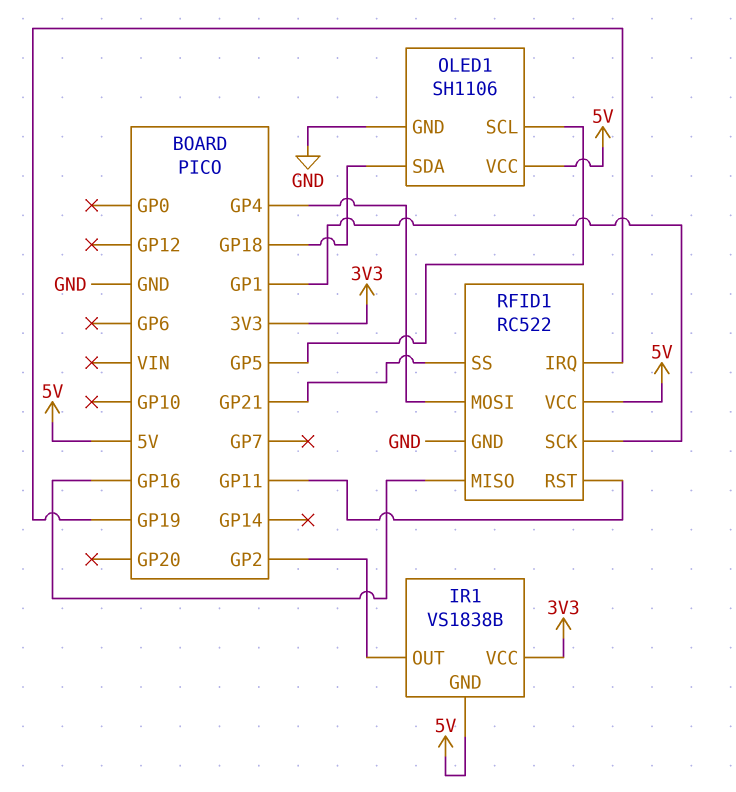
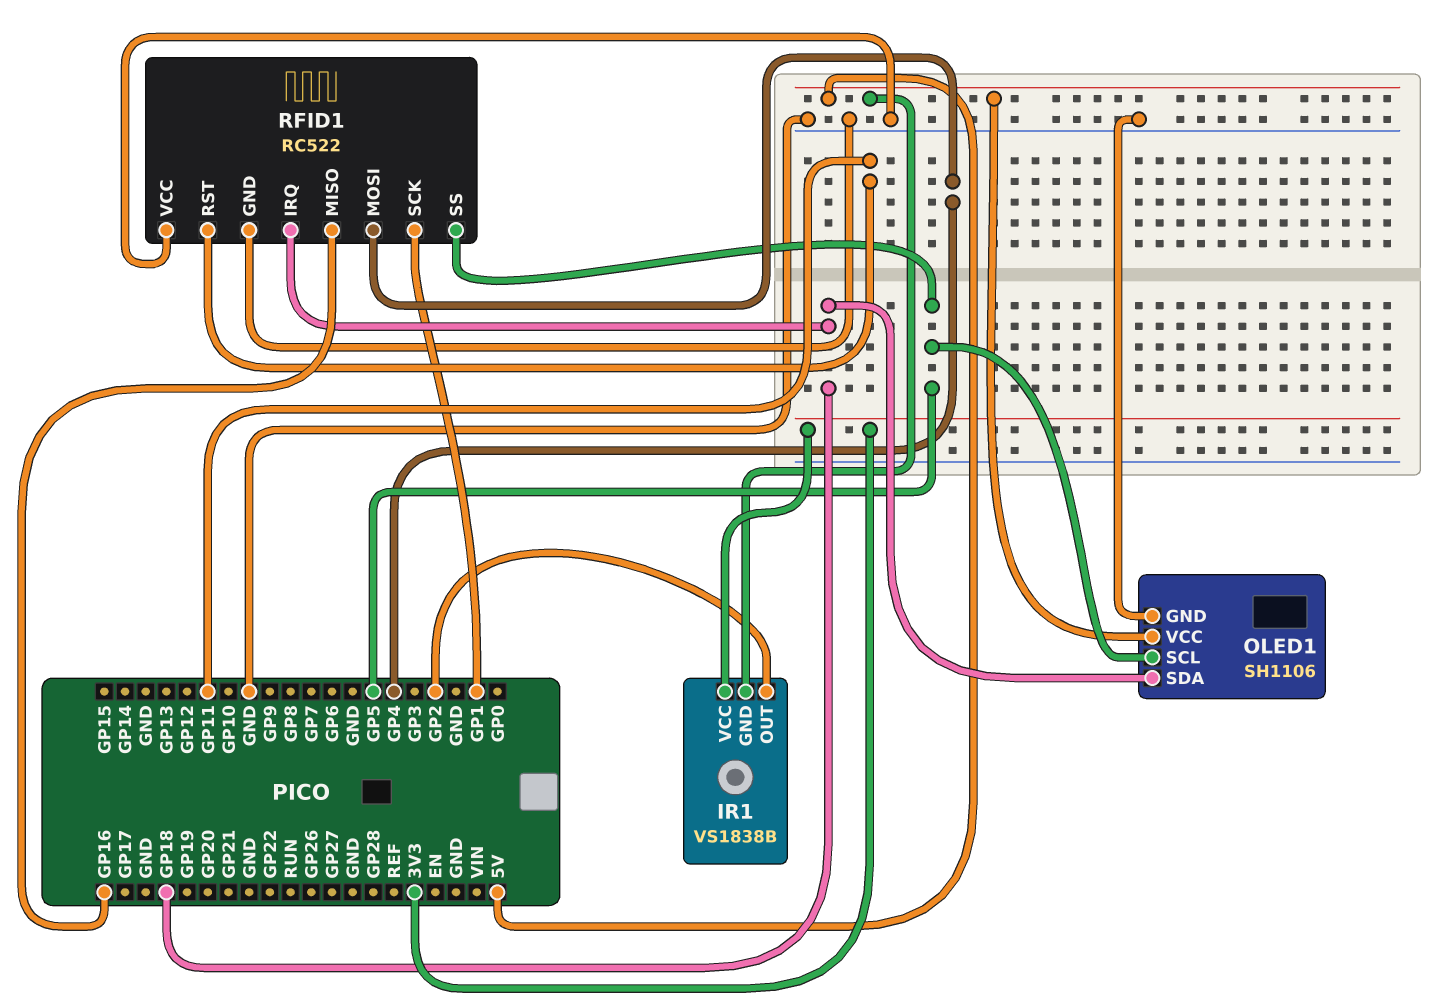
RFID1 pin IRQ: GP19 -> GP18
RFID1 pin SS: GP21 -> GP5
RFID1 pin VCC: 5V -> GND

